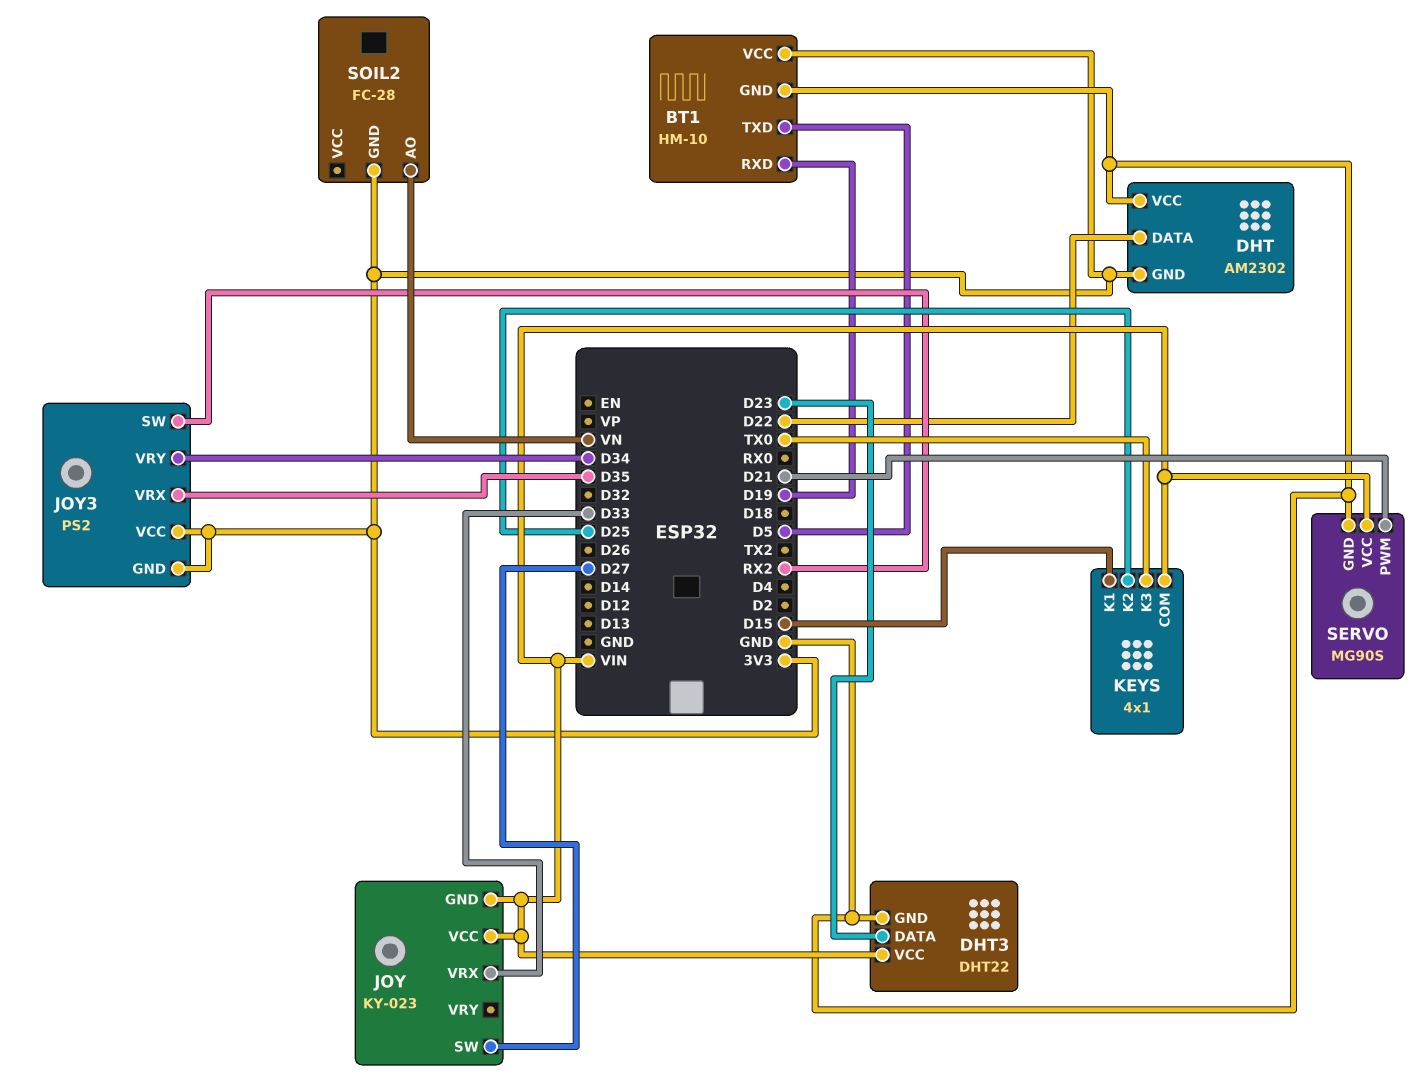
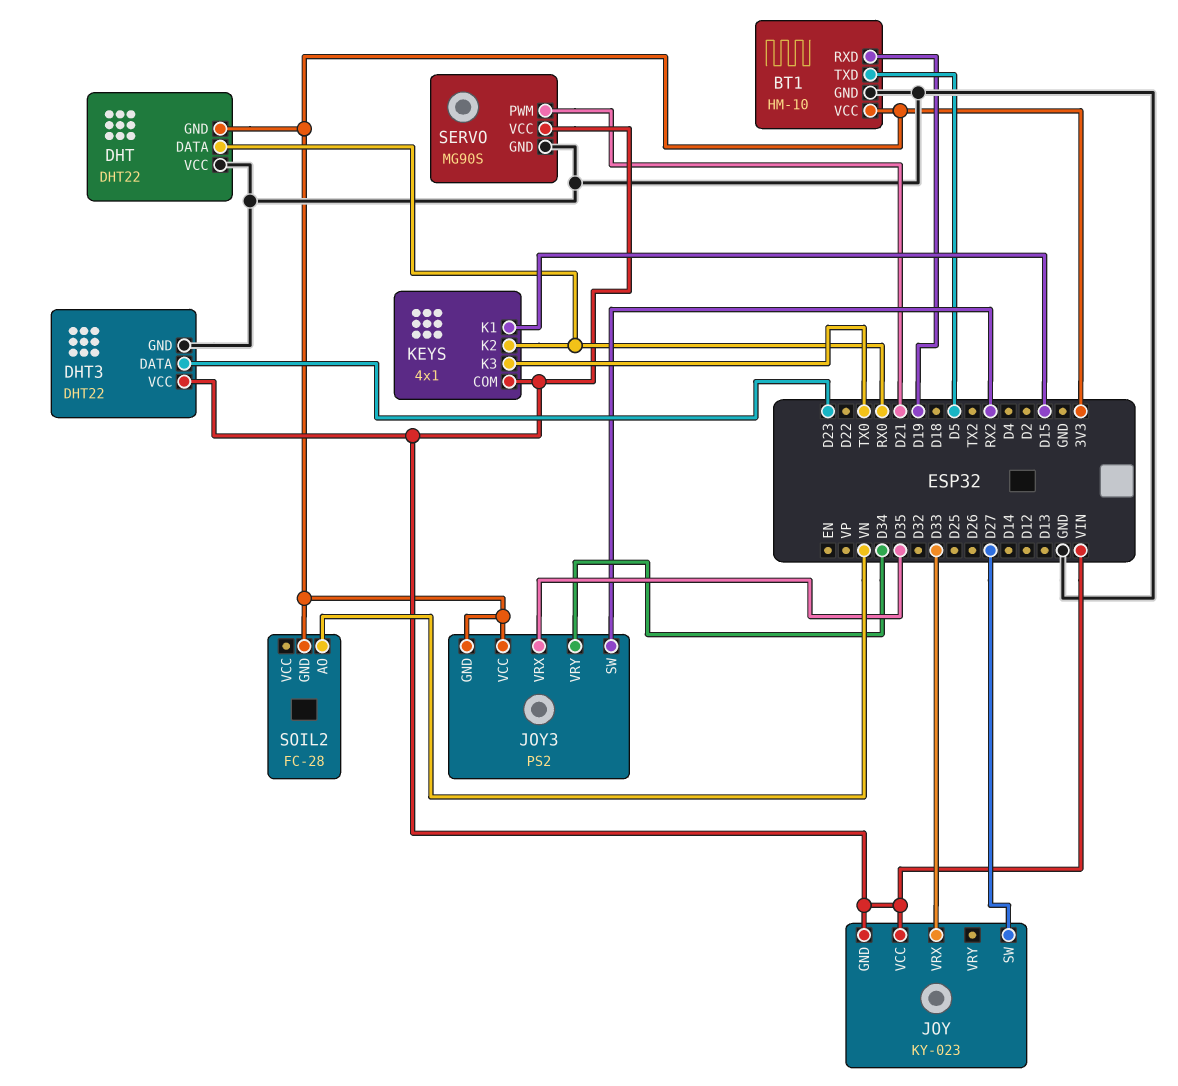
DHT: AM2302 -> DHT22
DHT pin DATA: D22 -> RX0
KEYS pin K2: D25 -> RX0

